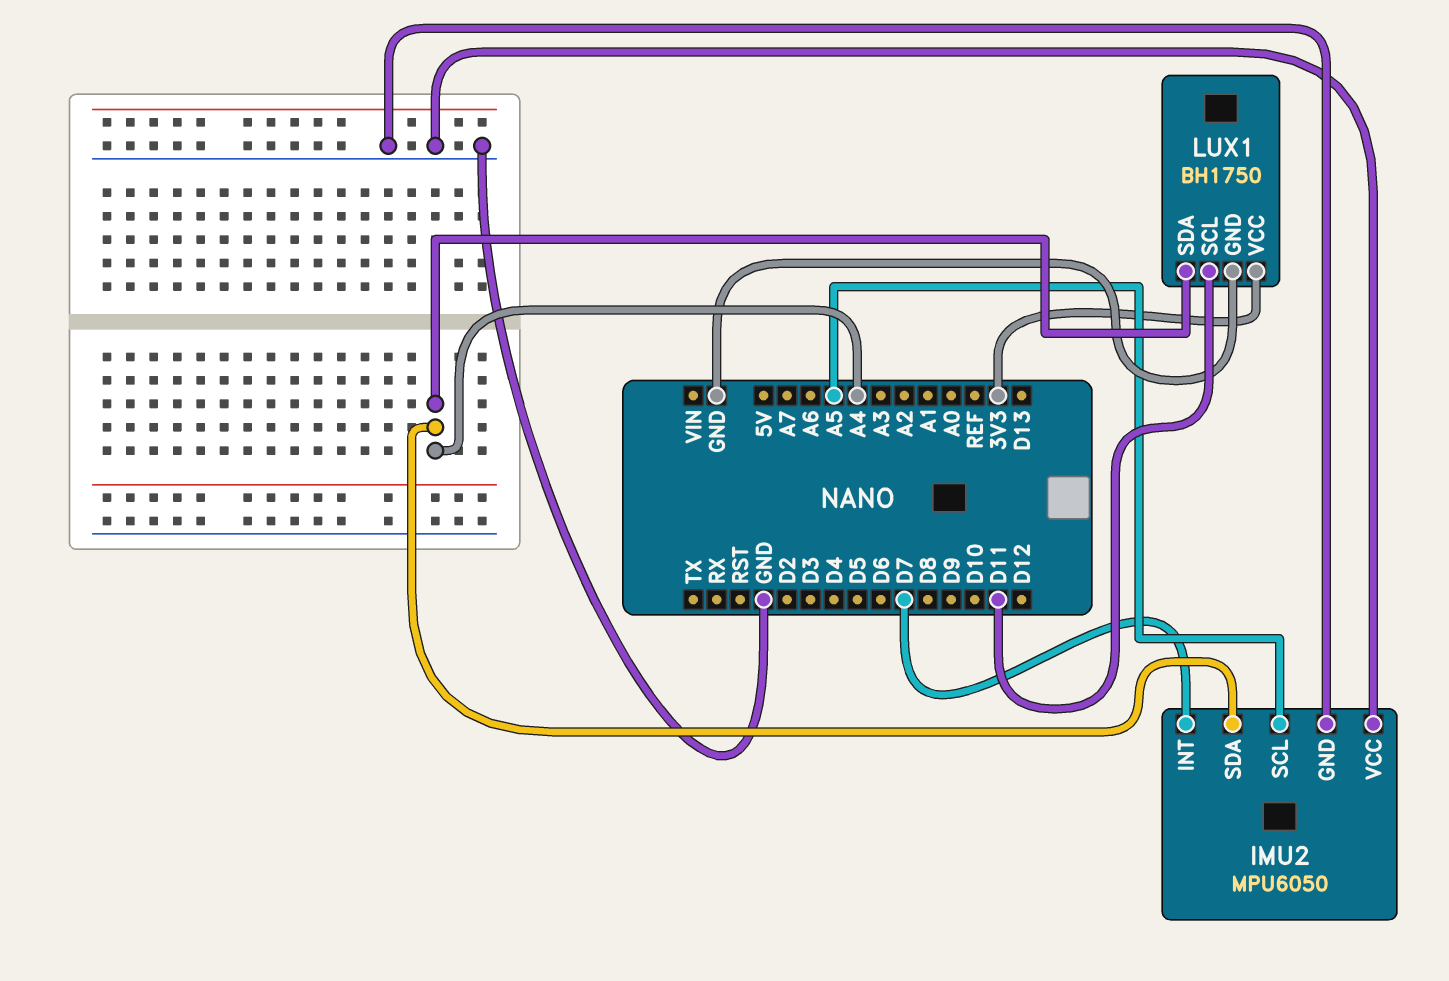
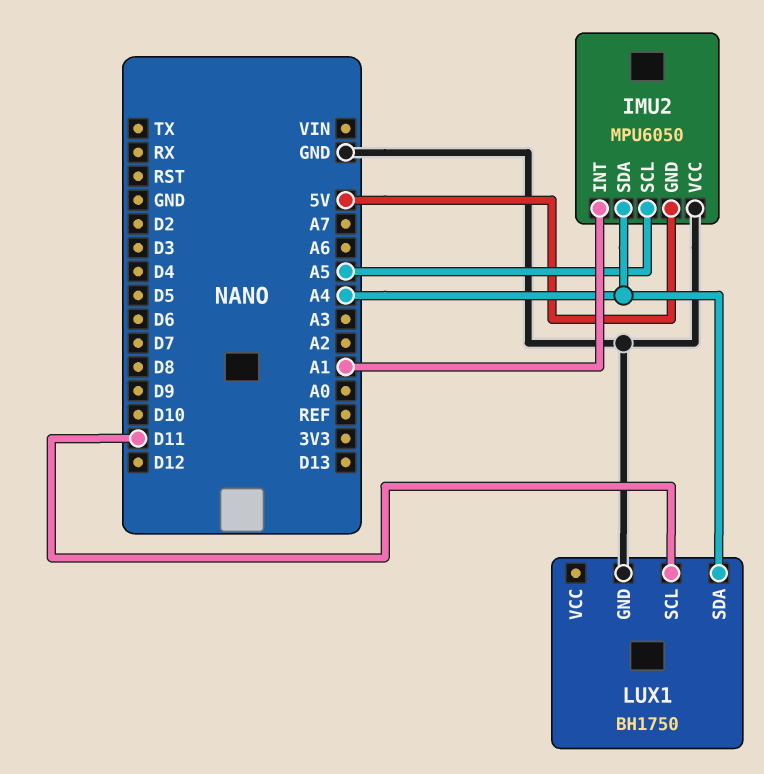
IMU2 pin GND: GND -> 5V
IMU2 pin INT: D7 -> A1
LUX1 pin VCC: 3V3 -> none

